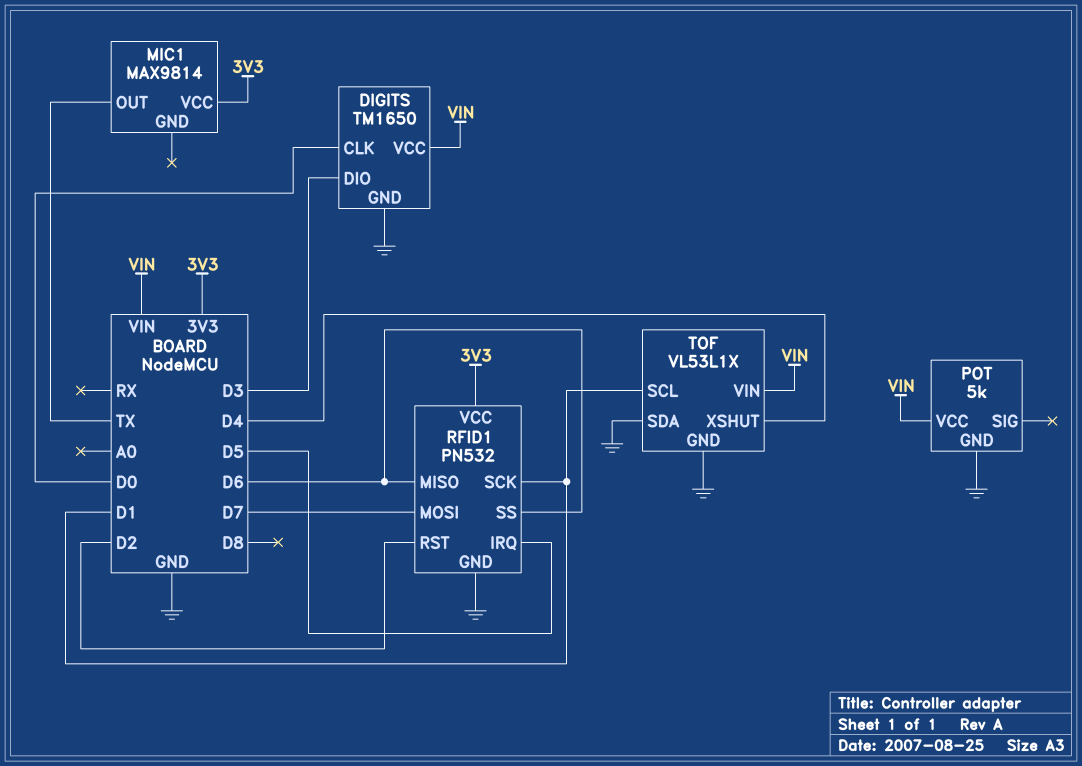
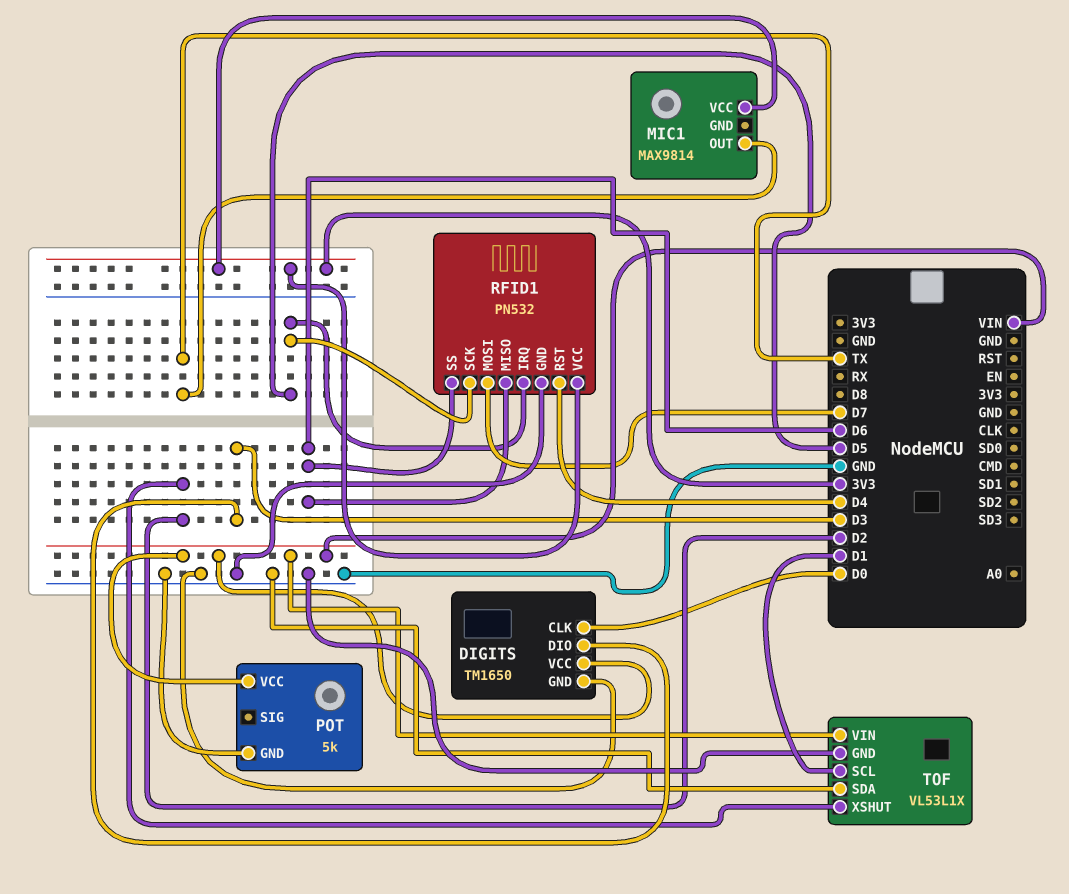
RFID1 pin RST: D2 -> D4
RFID1 pin SCK: D1 -> D5
TOF pin XSHUT: D4 -> D2

